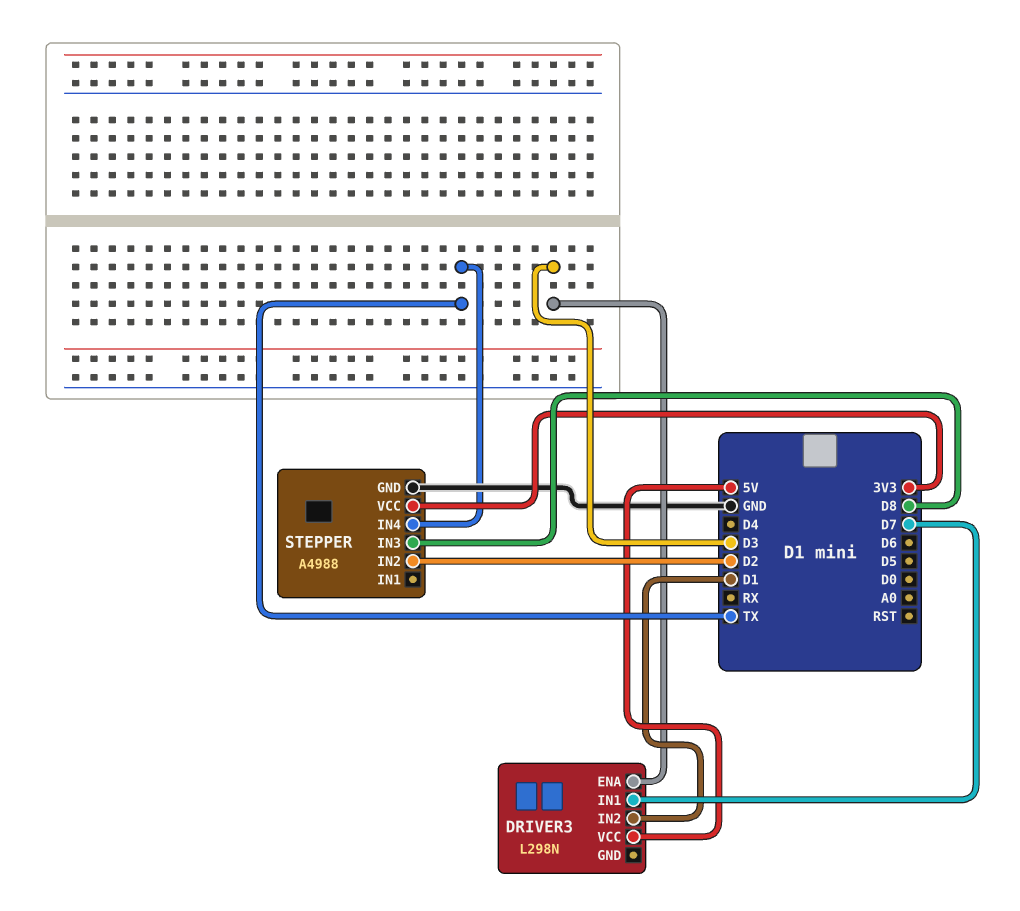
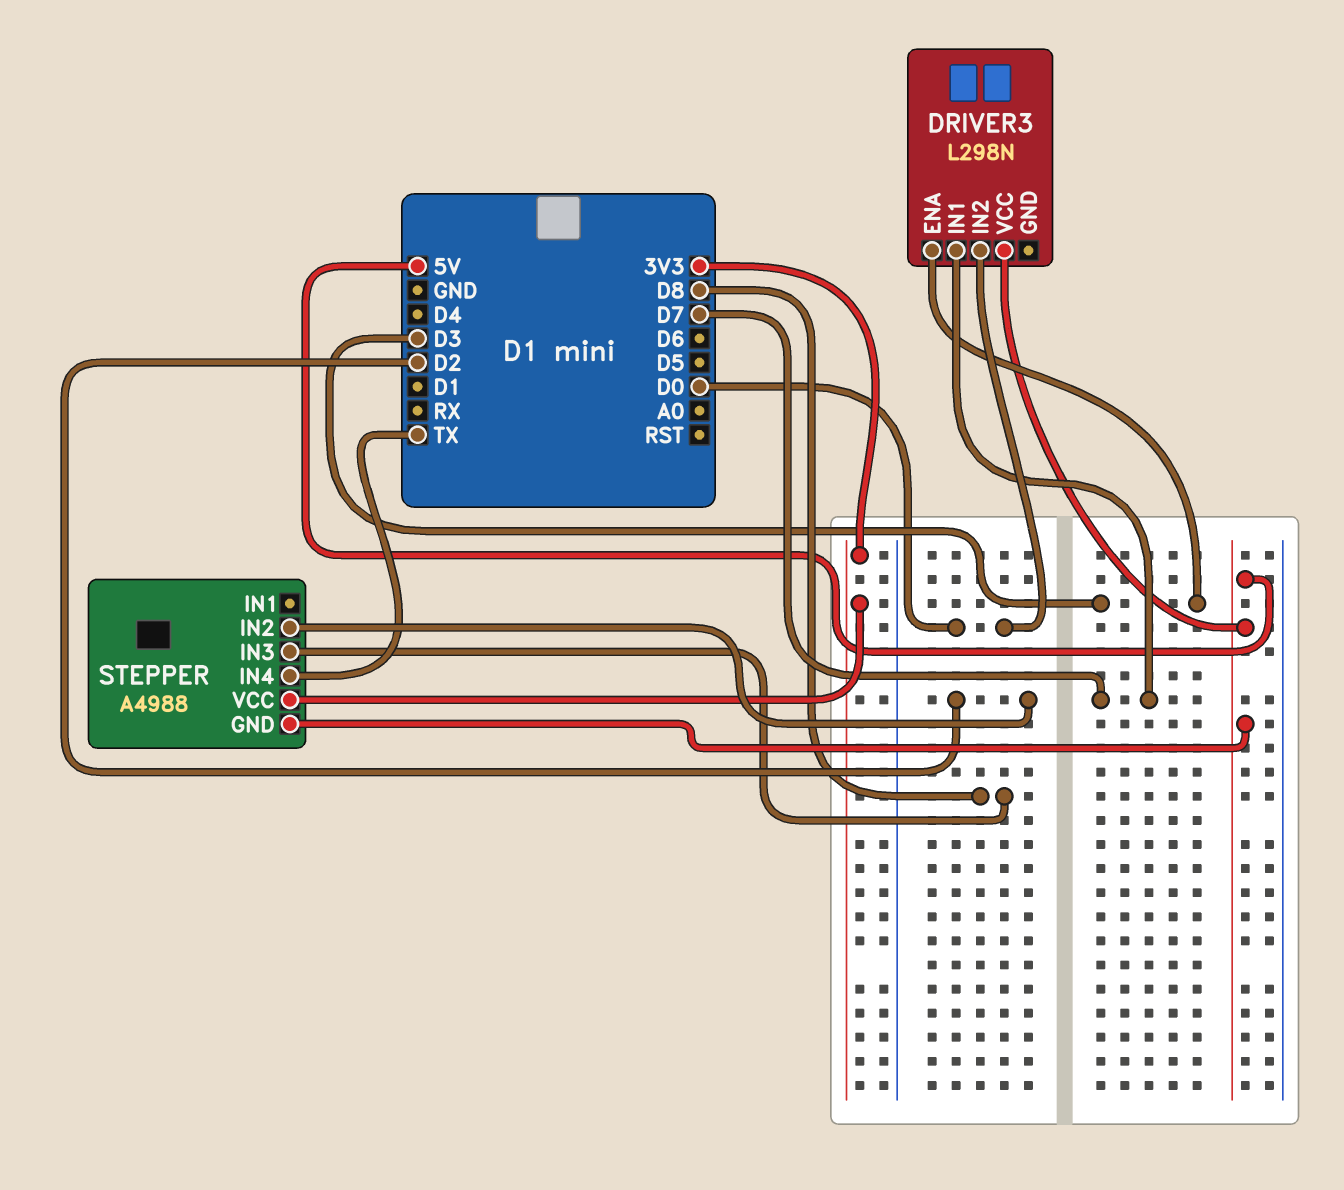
DRIVER3 pin IN2: D1 -> D0
STEPPER pin GND: GND -> 5V

